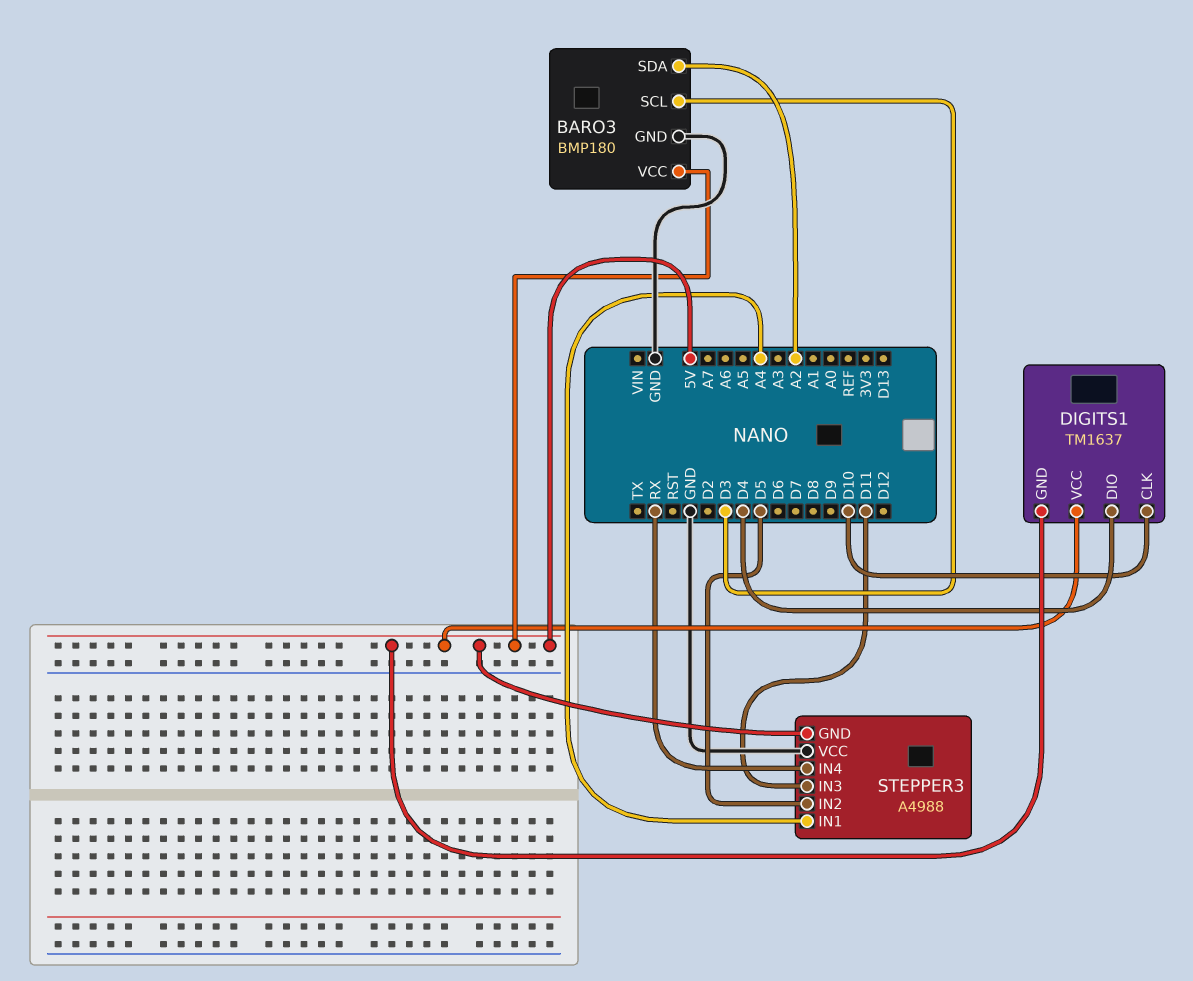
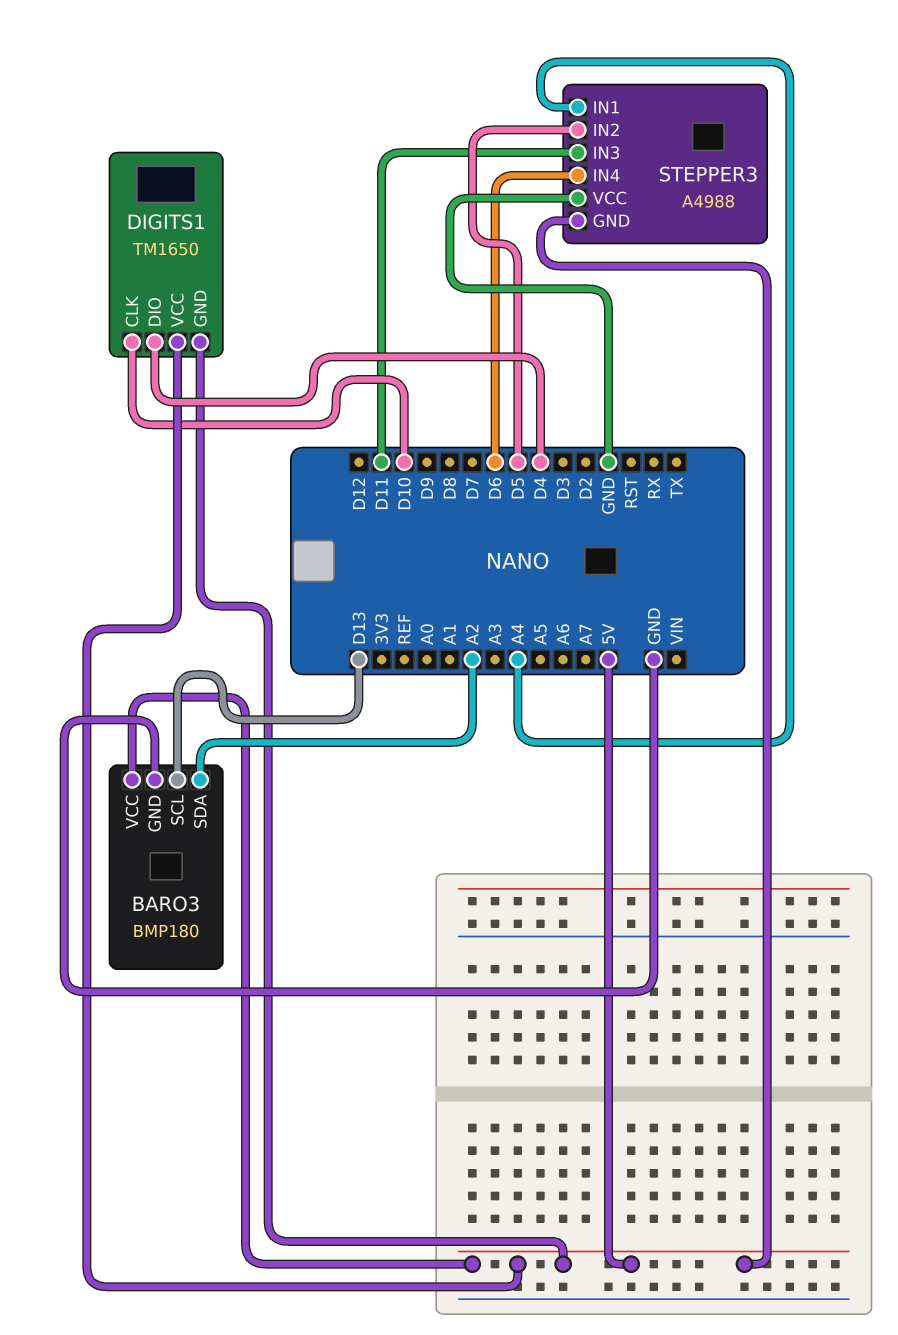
BARO3 pin SCL: D3 -> D13
DIGITS1: TM1637 -> TM1650
STEPPER3 pin IN4: RX -> D6

